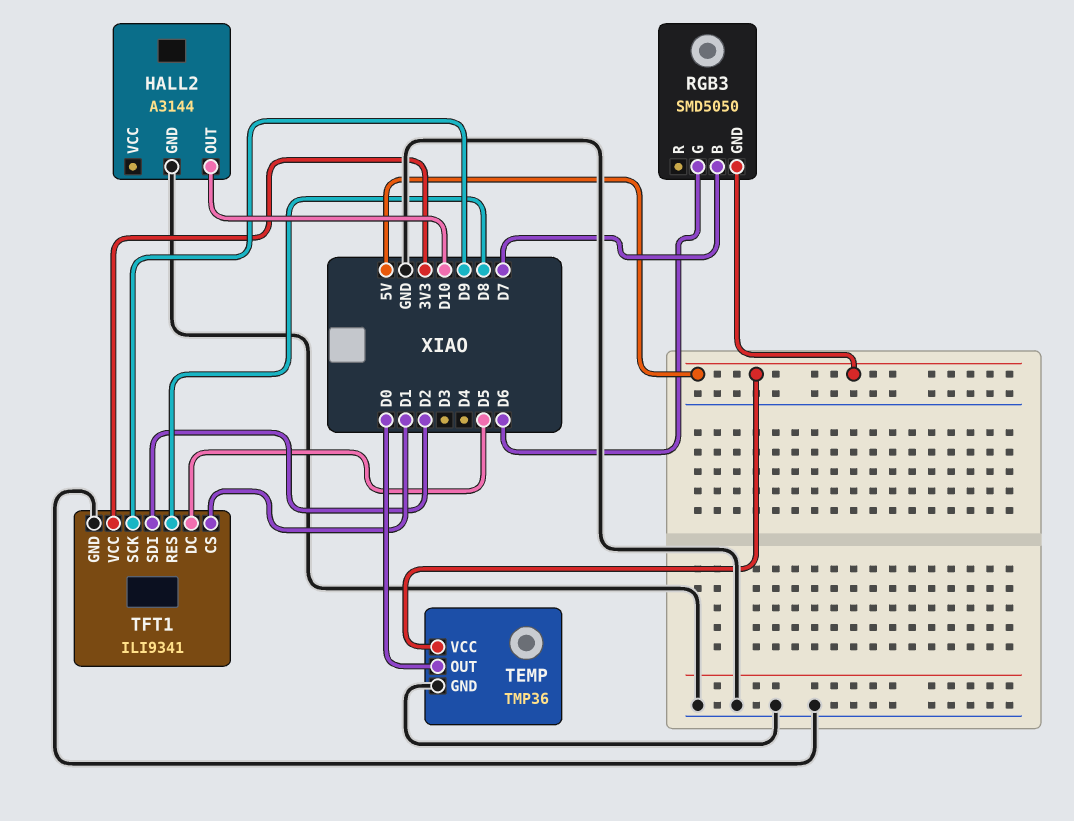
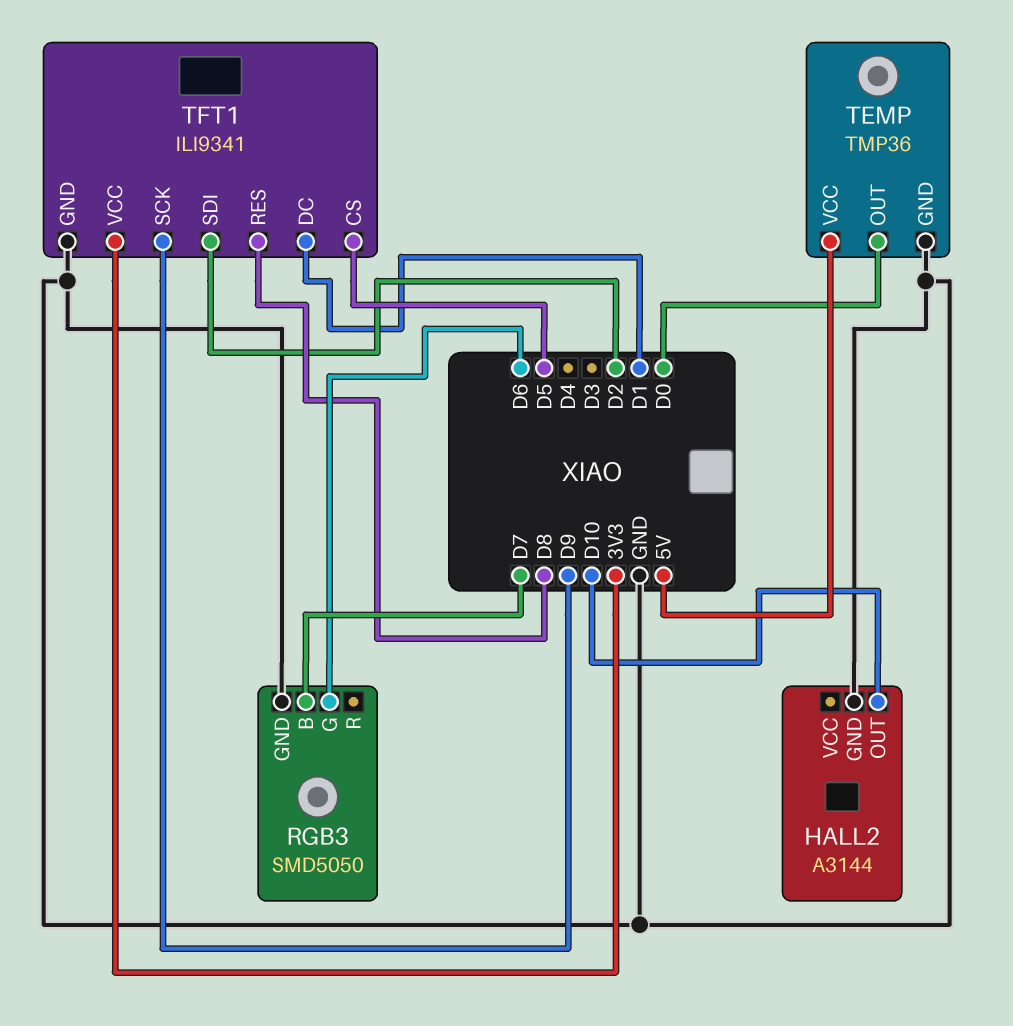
RGB3 pin GND: 5V -> GND
TFT1 pin CS: D1 -> D5
TFT1 pin DC: D5 -> D1

